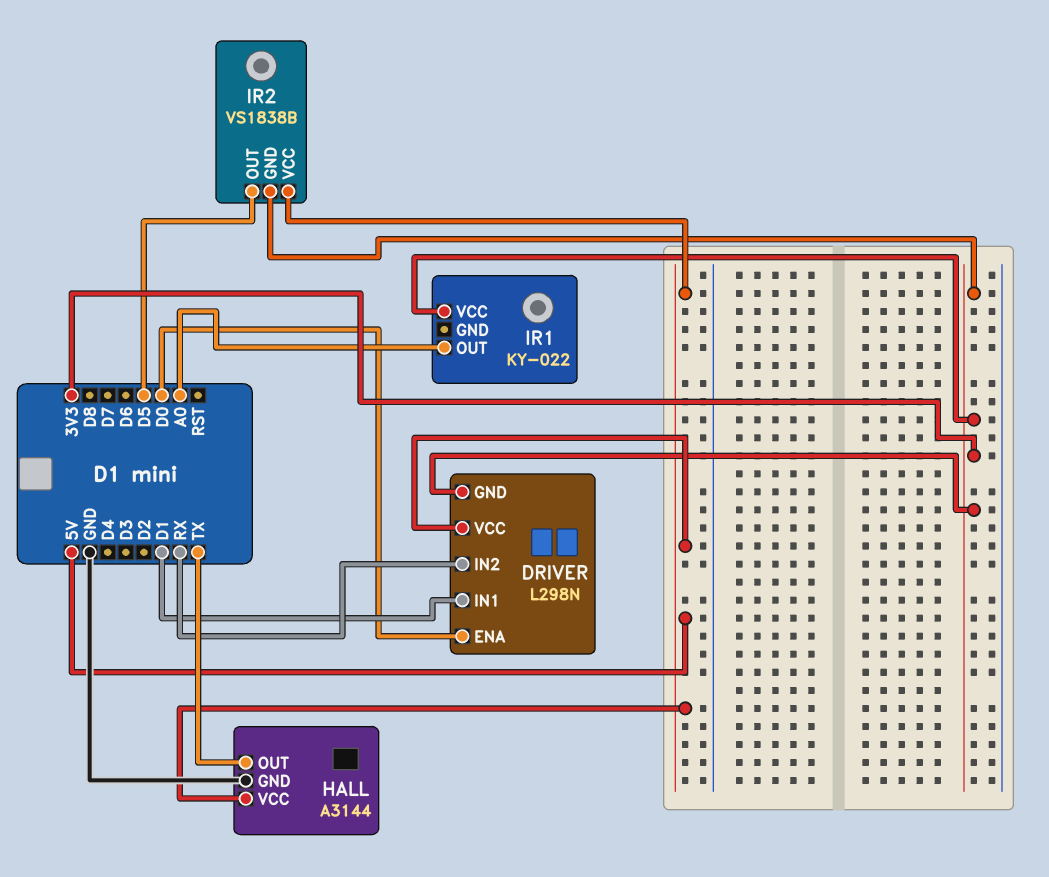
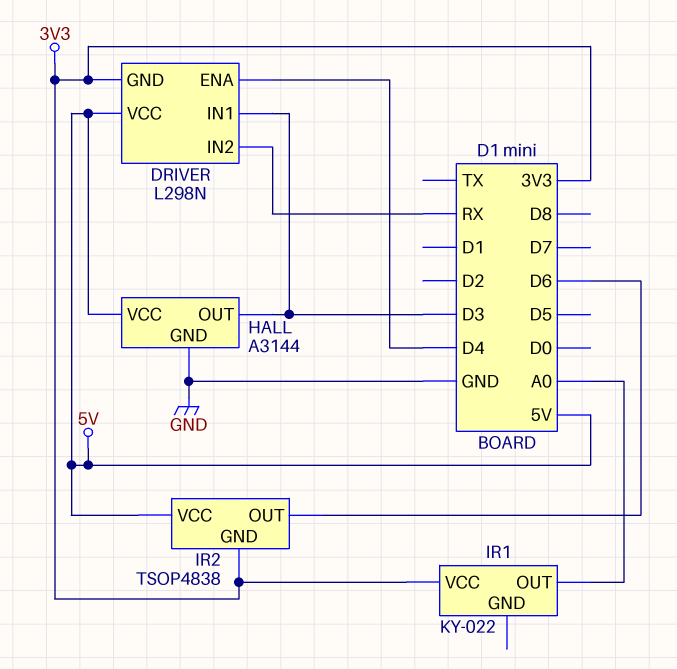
DRIVER pin ENA: D0 -> D4
DRIVER pin IN1: D1 -> D3
HALL pin OUT: TX -> D3
IR2: VS1838B -> TSOP4838
IR2 pin OUT: D5 -> D6

